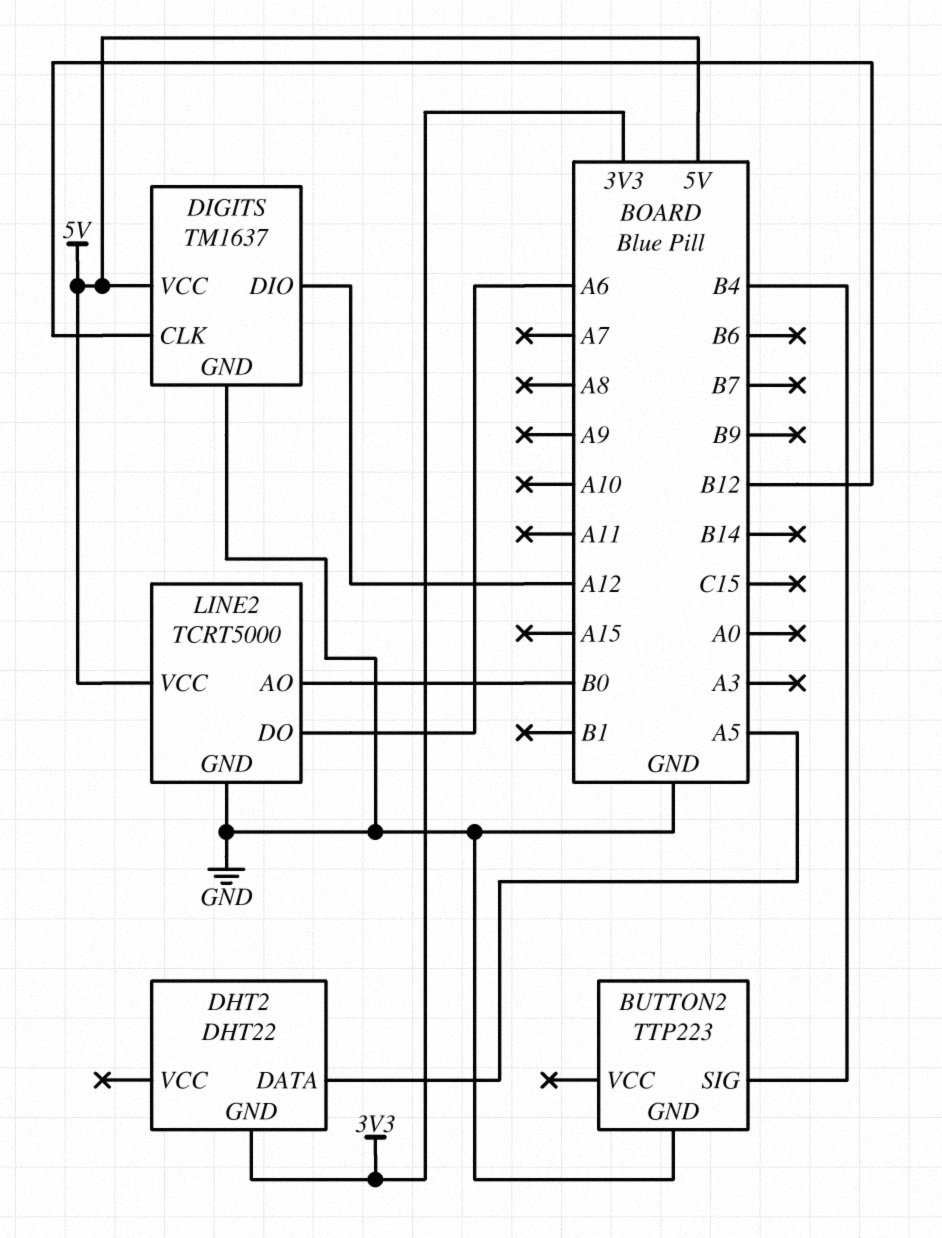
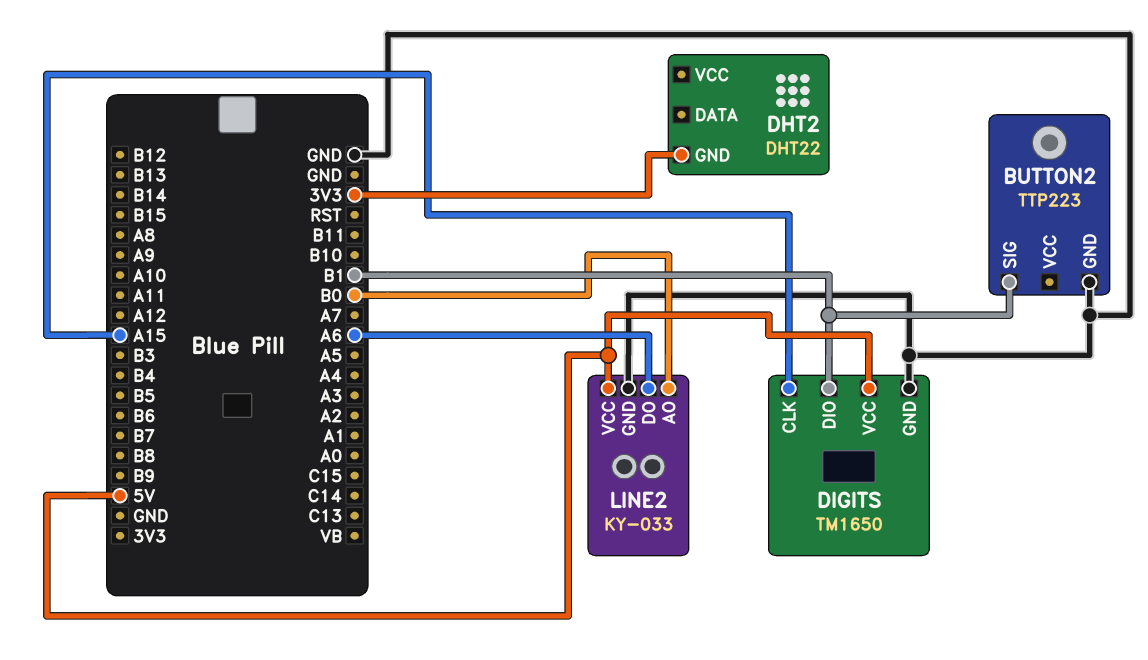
BUTTON2 pin SIG: B4 -> B1
DHT2 pin DATA: A5 -> none
DIGITS: TM1637 -> TM1650
DIGITS pin CLK: B12 -> A15
DIGITS pin DIO: A12 -> B1
LINE2: TCRT5000 -> KY-033

